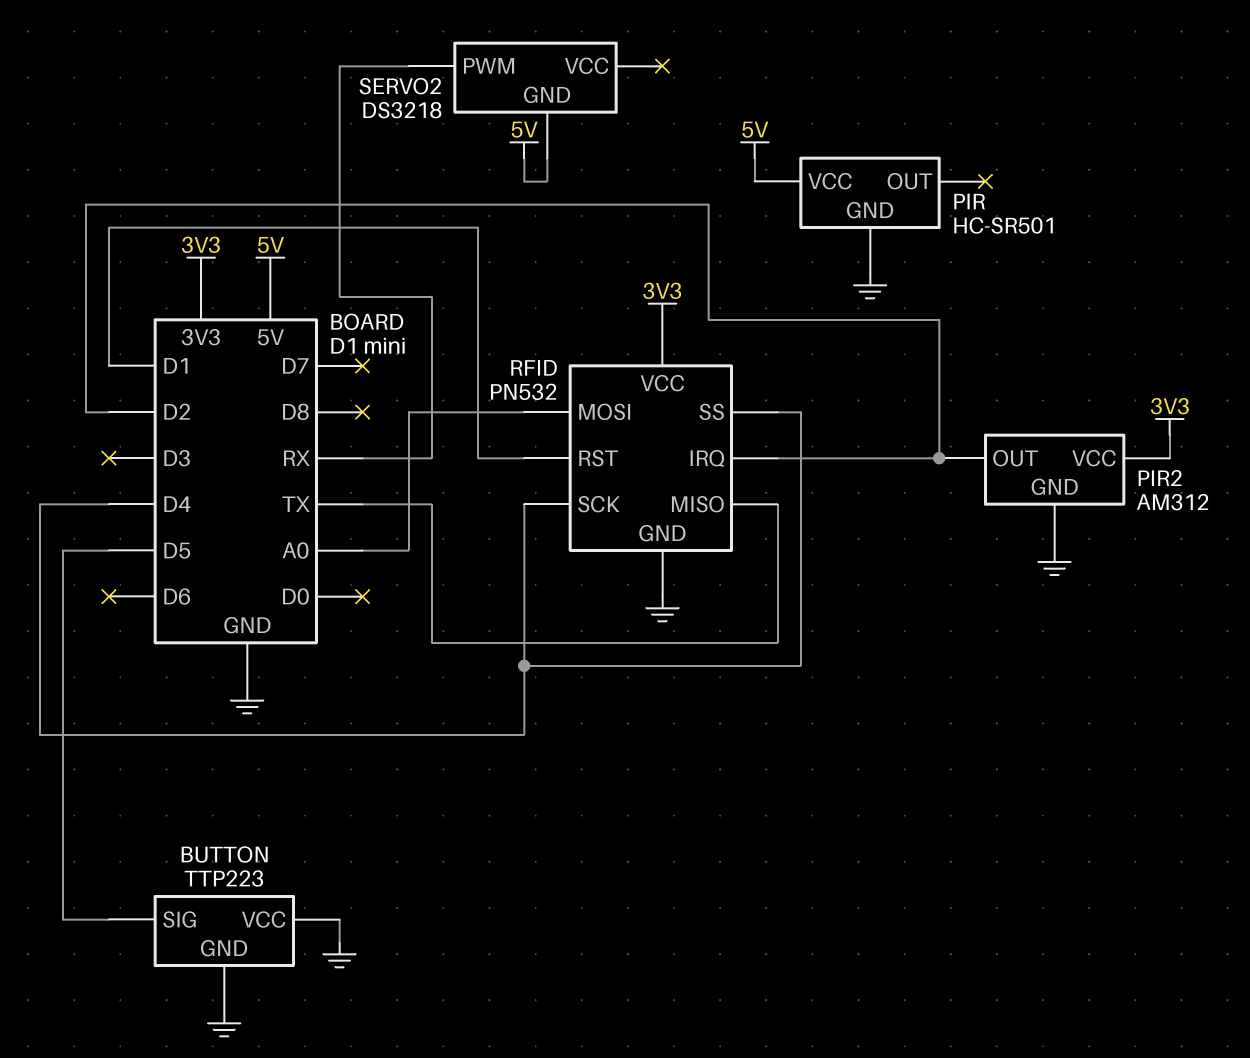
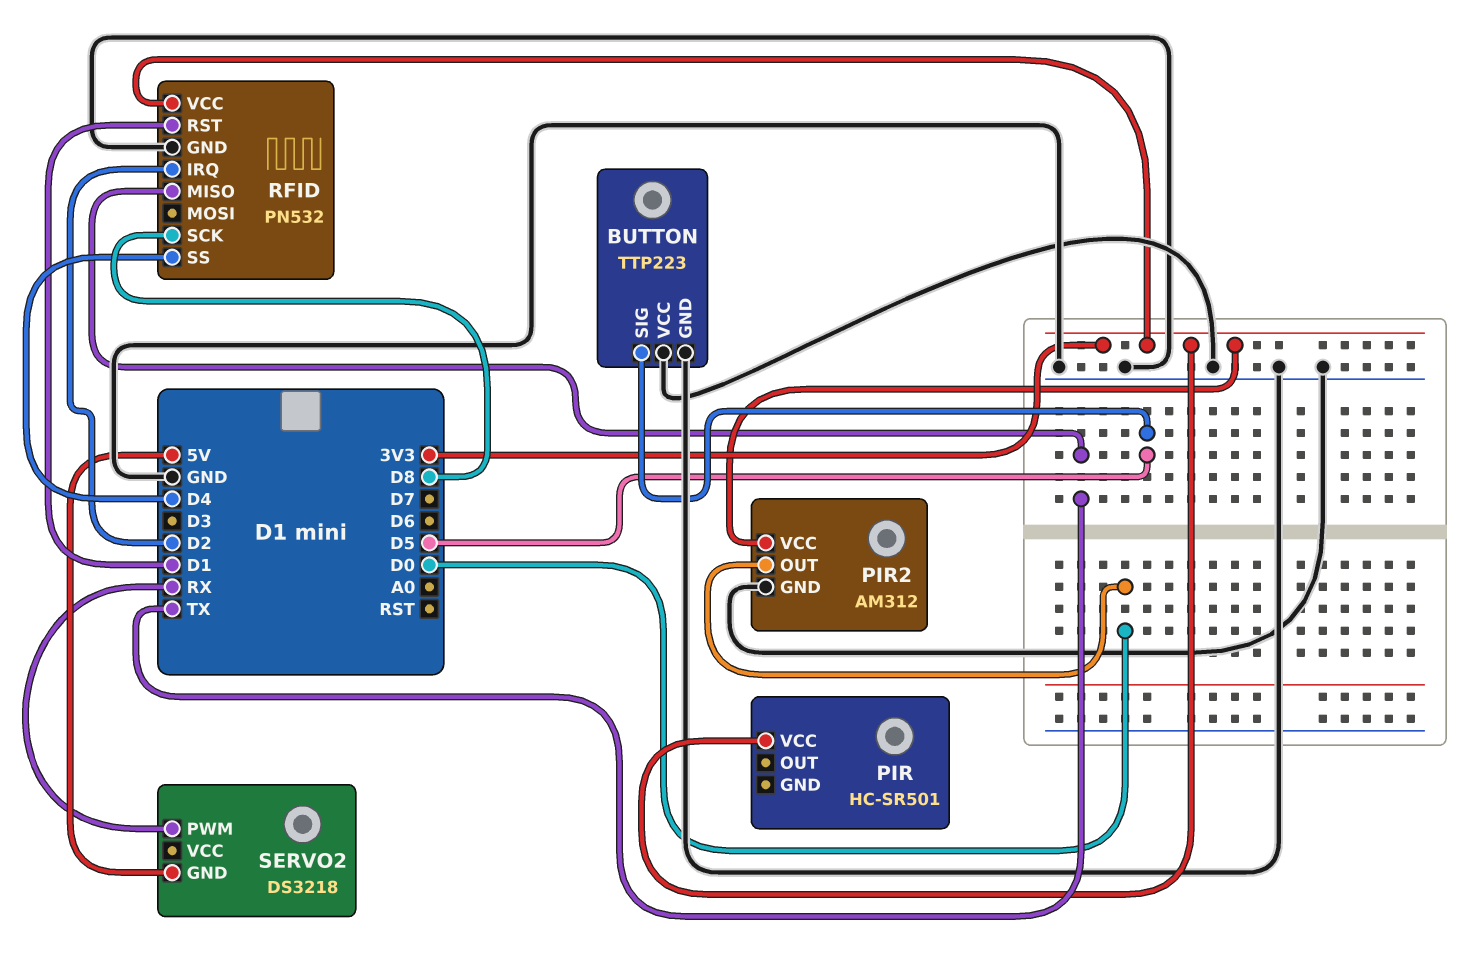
PIR pin GND: GND -> none
PIR pin VCC: 5V -> 3V3
PIR2 pin OUT: D2 -> D0
RFID pin MOSI: A0 -> none
RFID pin SCK: D4 -> D8

